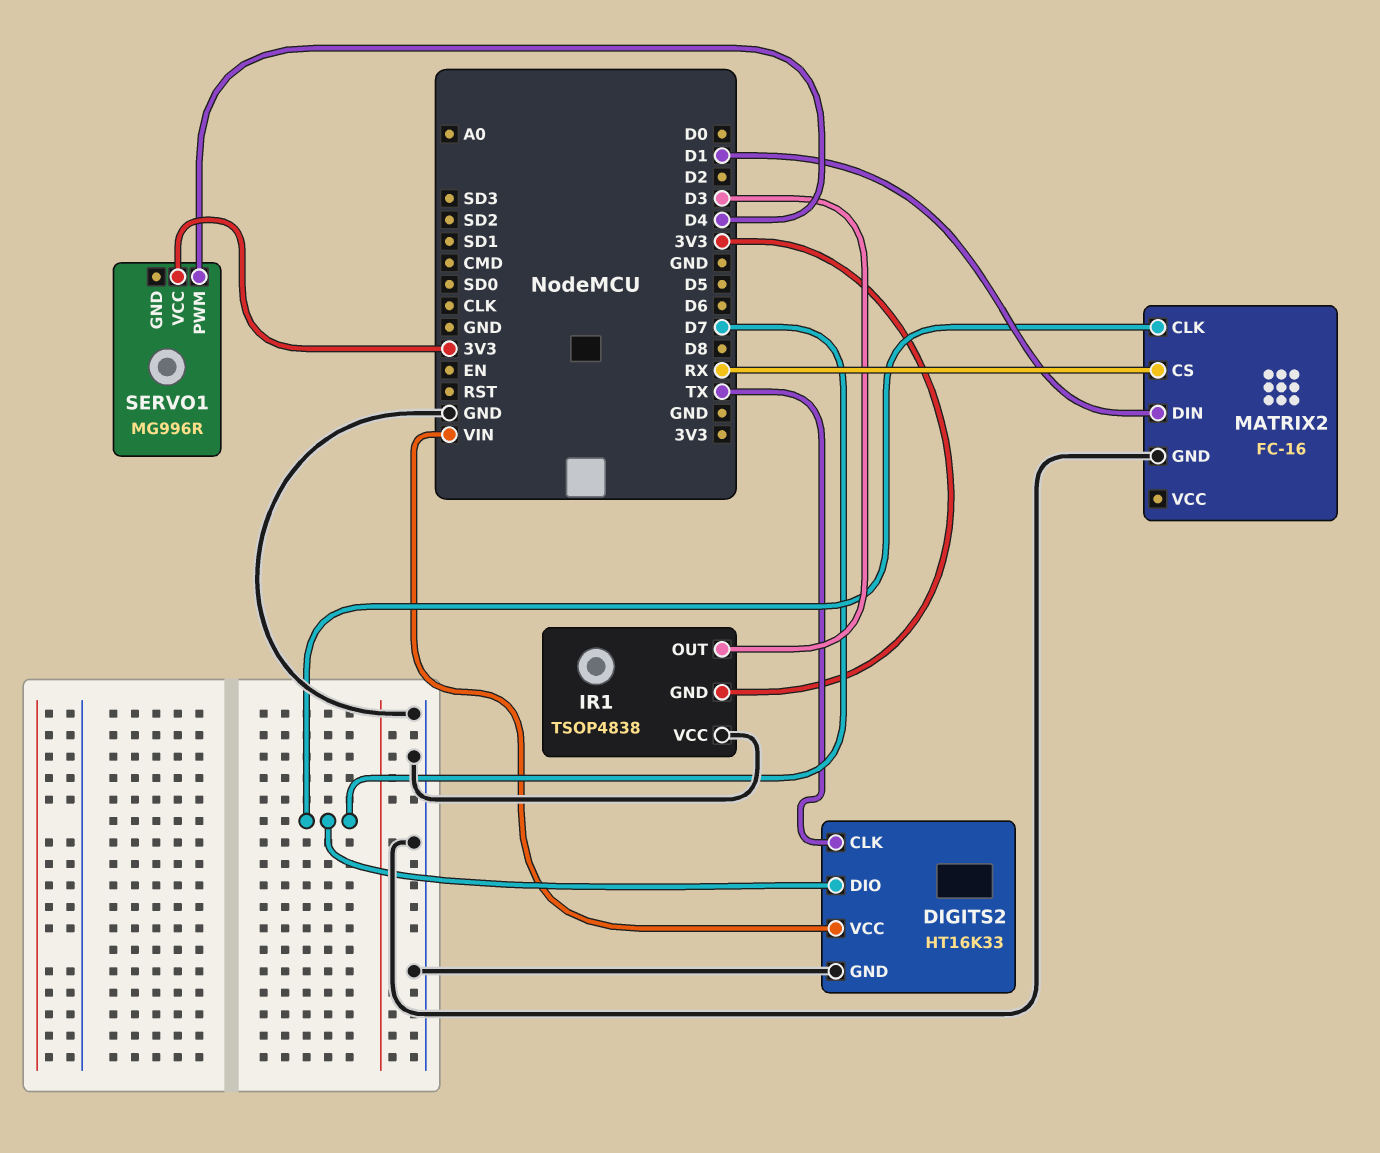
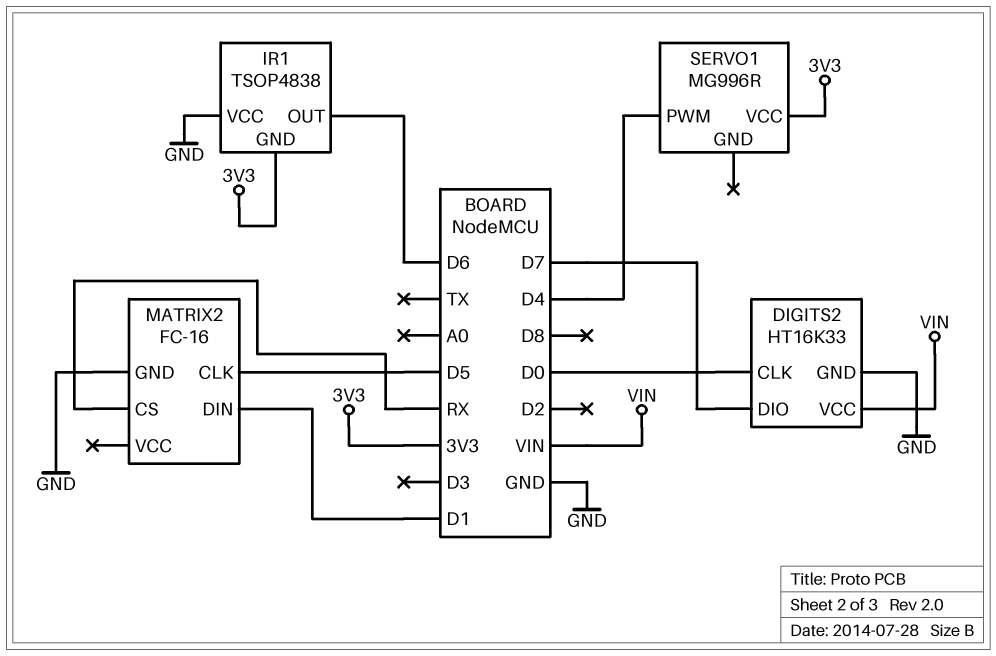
DIGITS2 pin CLK: TX -> D0
IR1 pin OUT: D3 -> D6
MATRIX2 pin CLK: D7 -> D5

